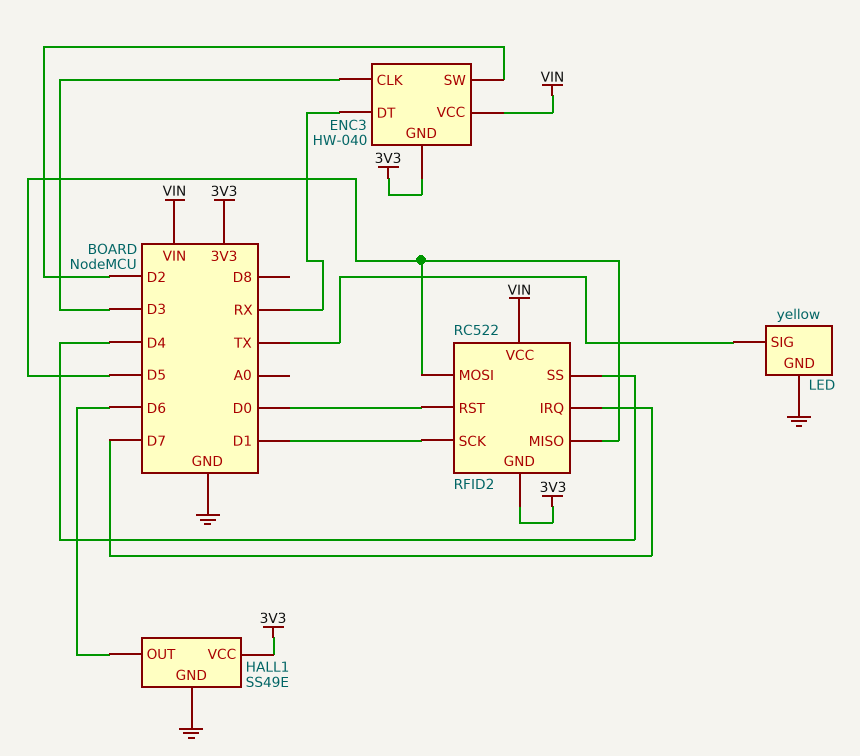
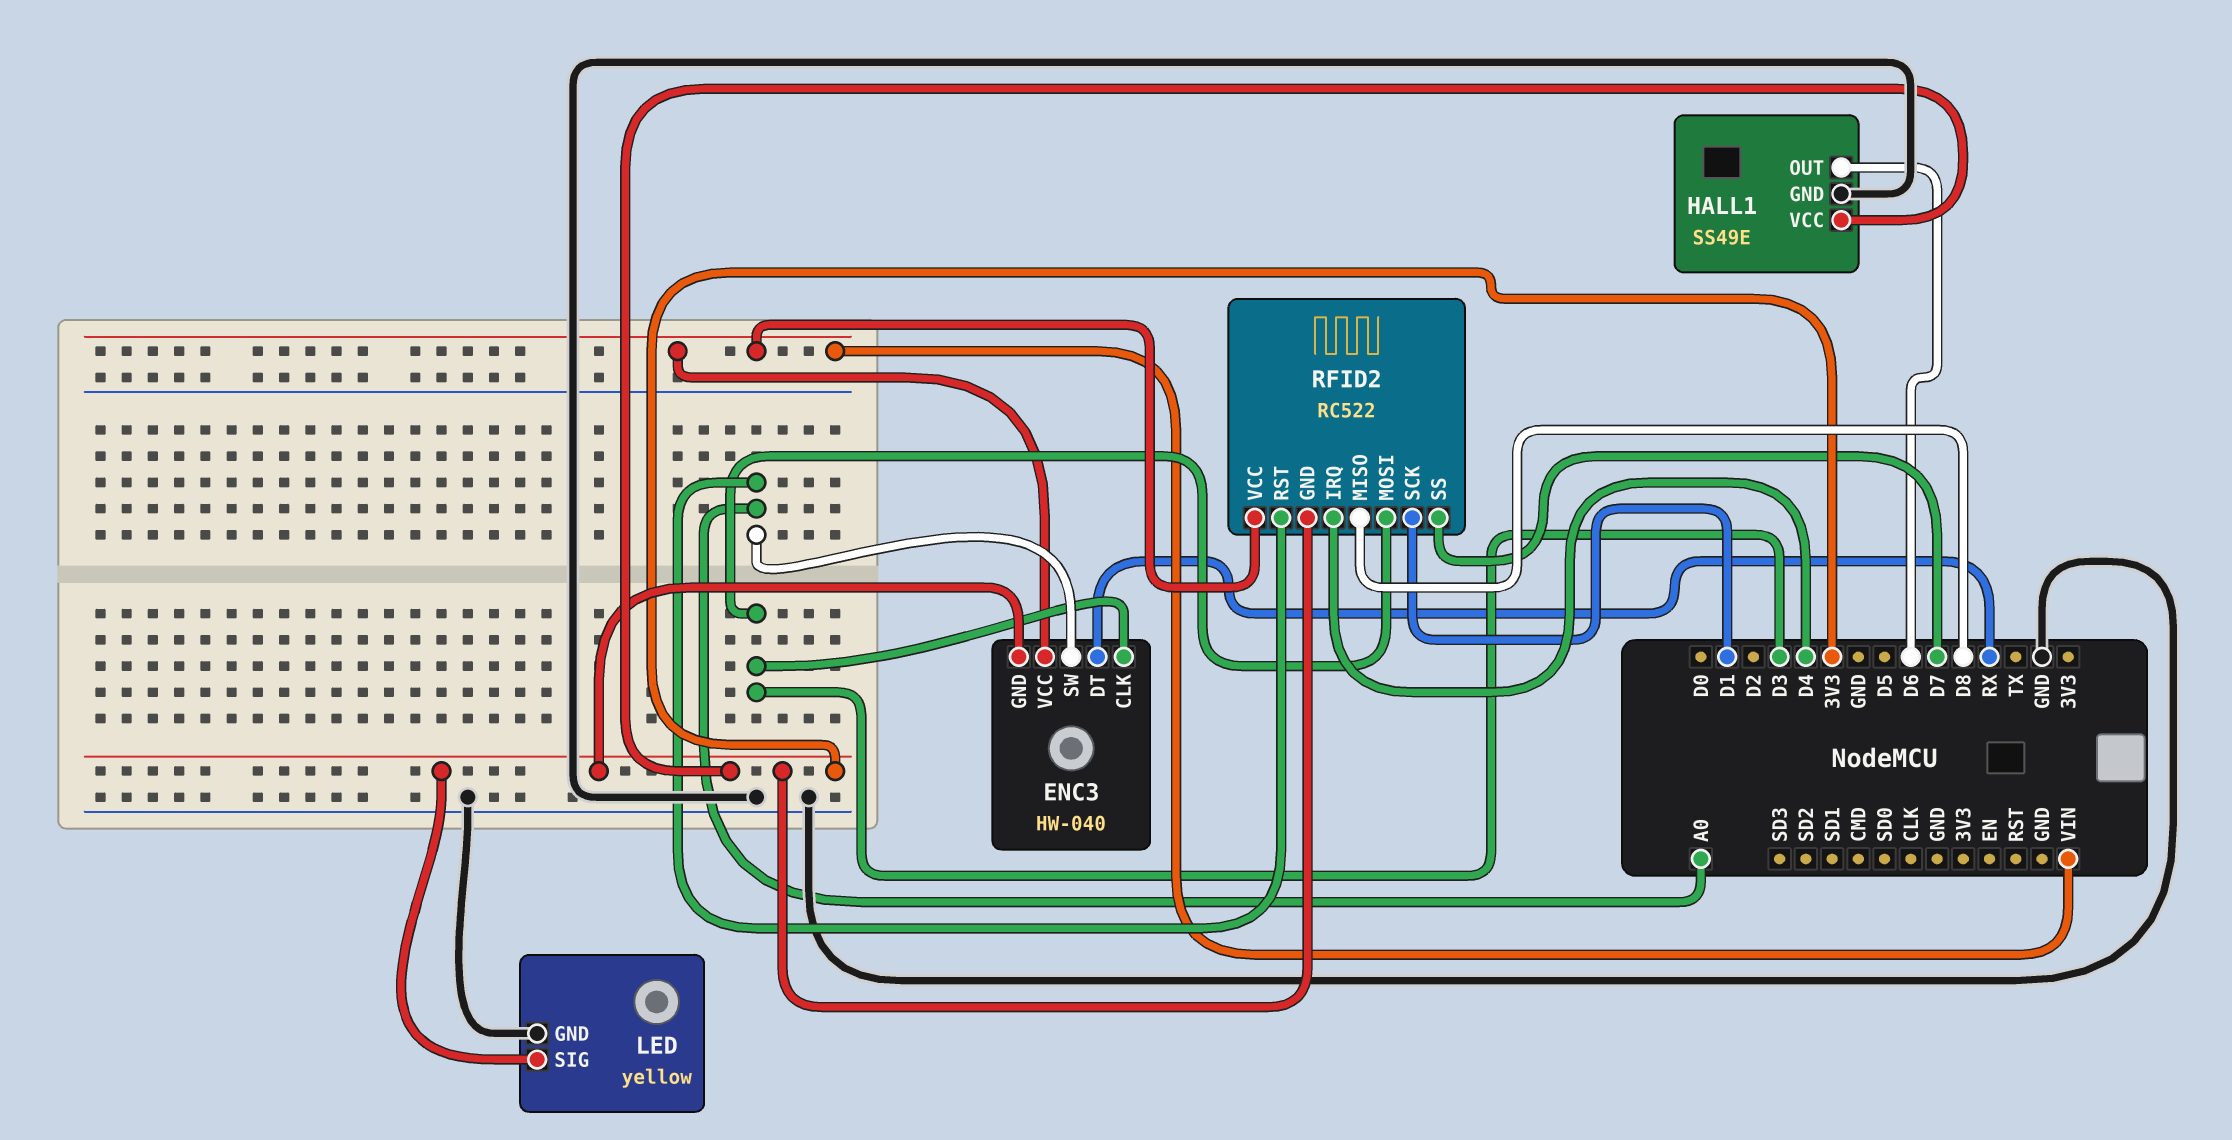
ENC3 pin SW: D2 -> A0
LED pin SIG: TX -> 3V3
RFID2 pin IRQ: D7 -> D4
RFID2 pin MISO: D5 -> D8
RFID2 pin MOSI: D5 -> D3
RFID2 pin RST: D0 -> A0
RFID2 pin SS: D4 -> D7

